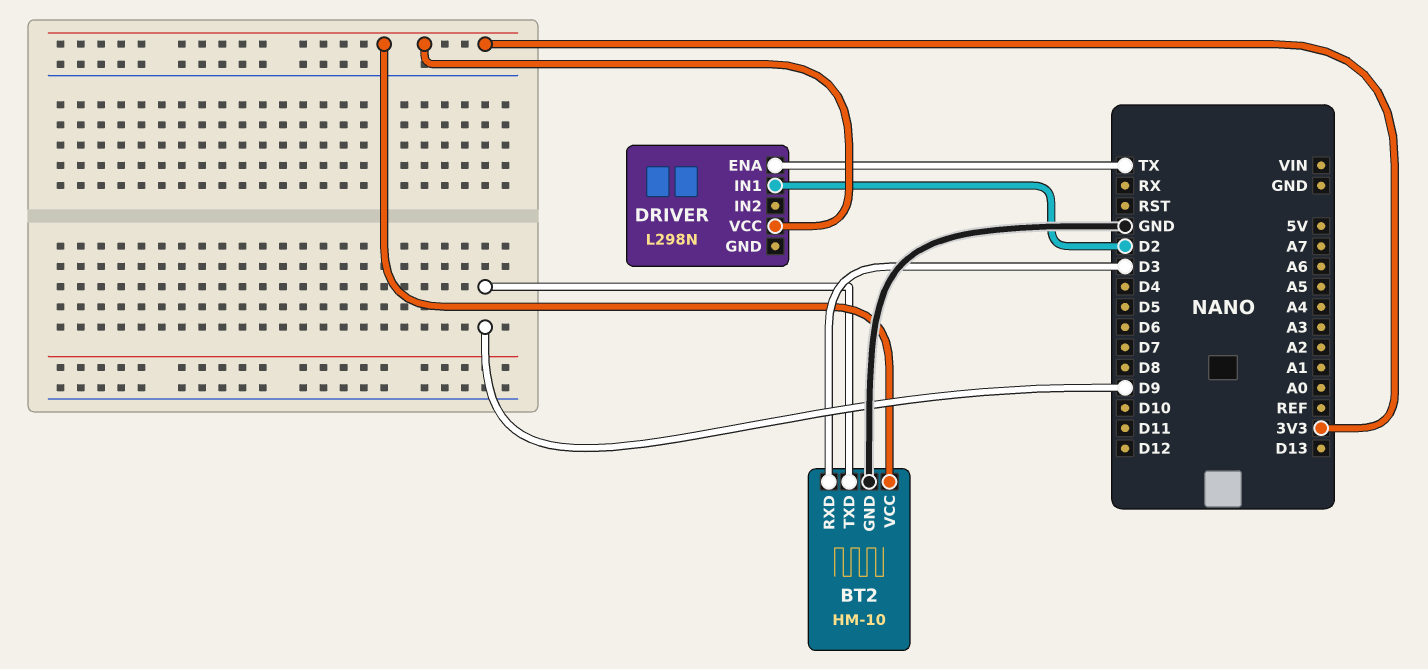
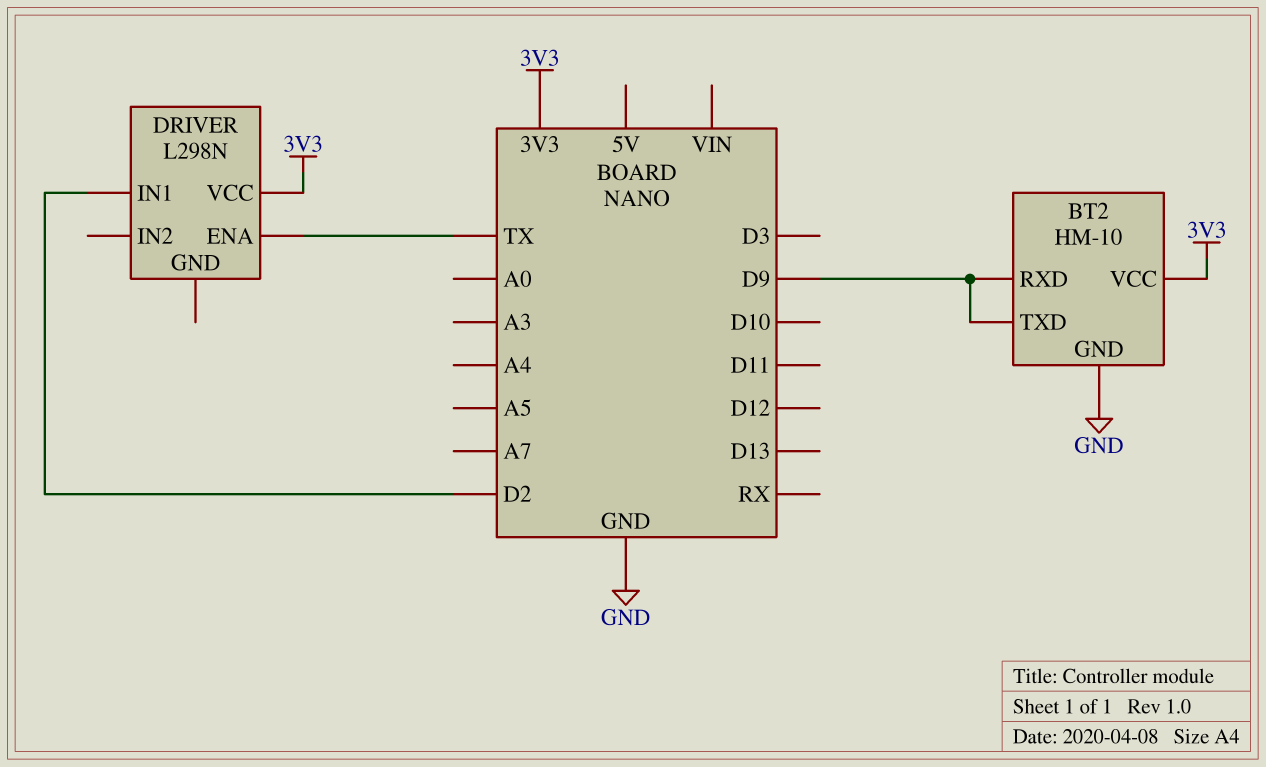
BT2 pin RXD: D3 -> D9

